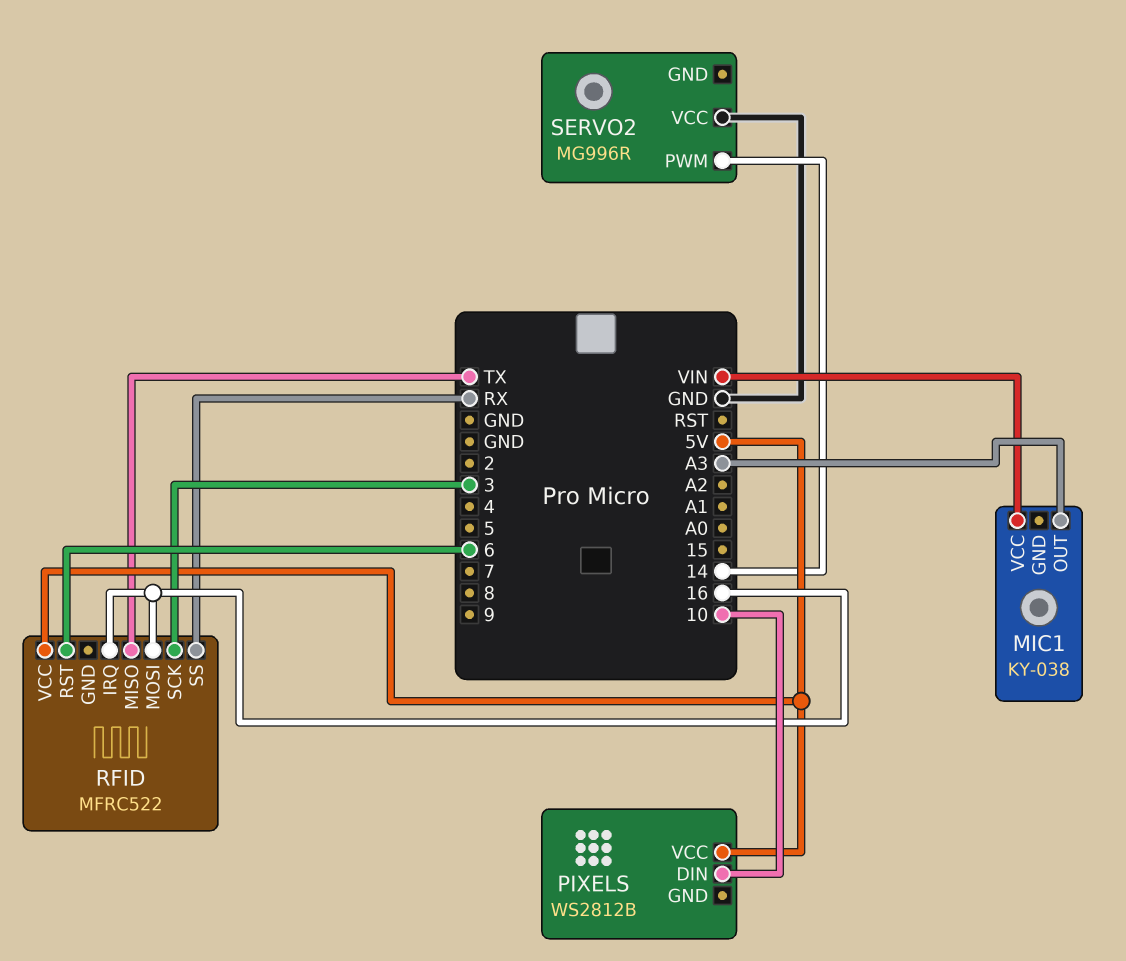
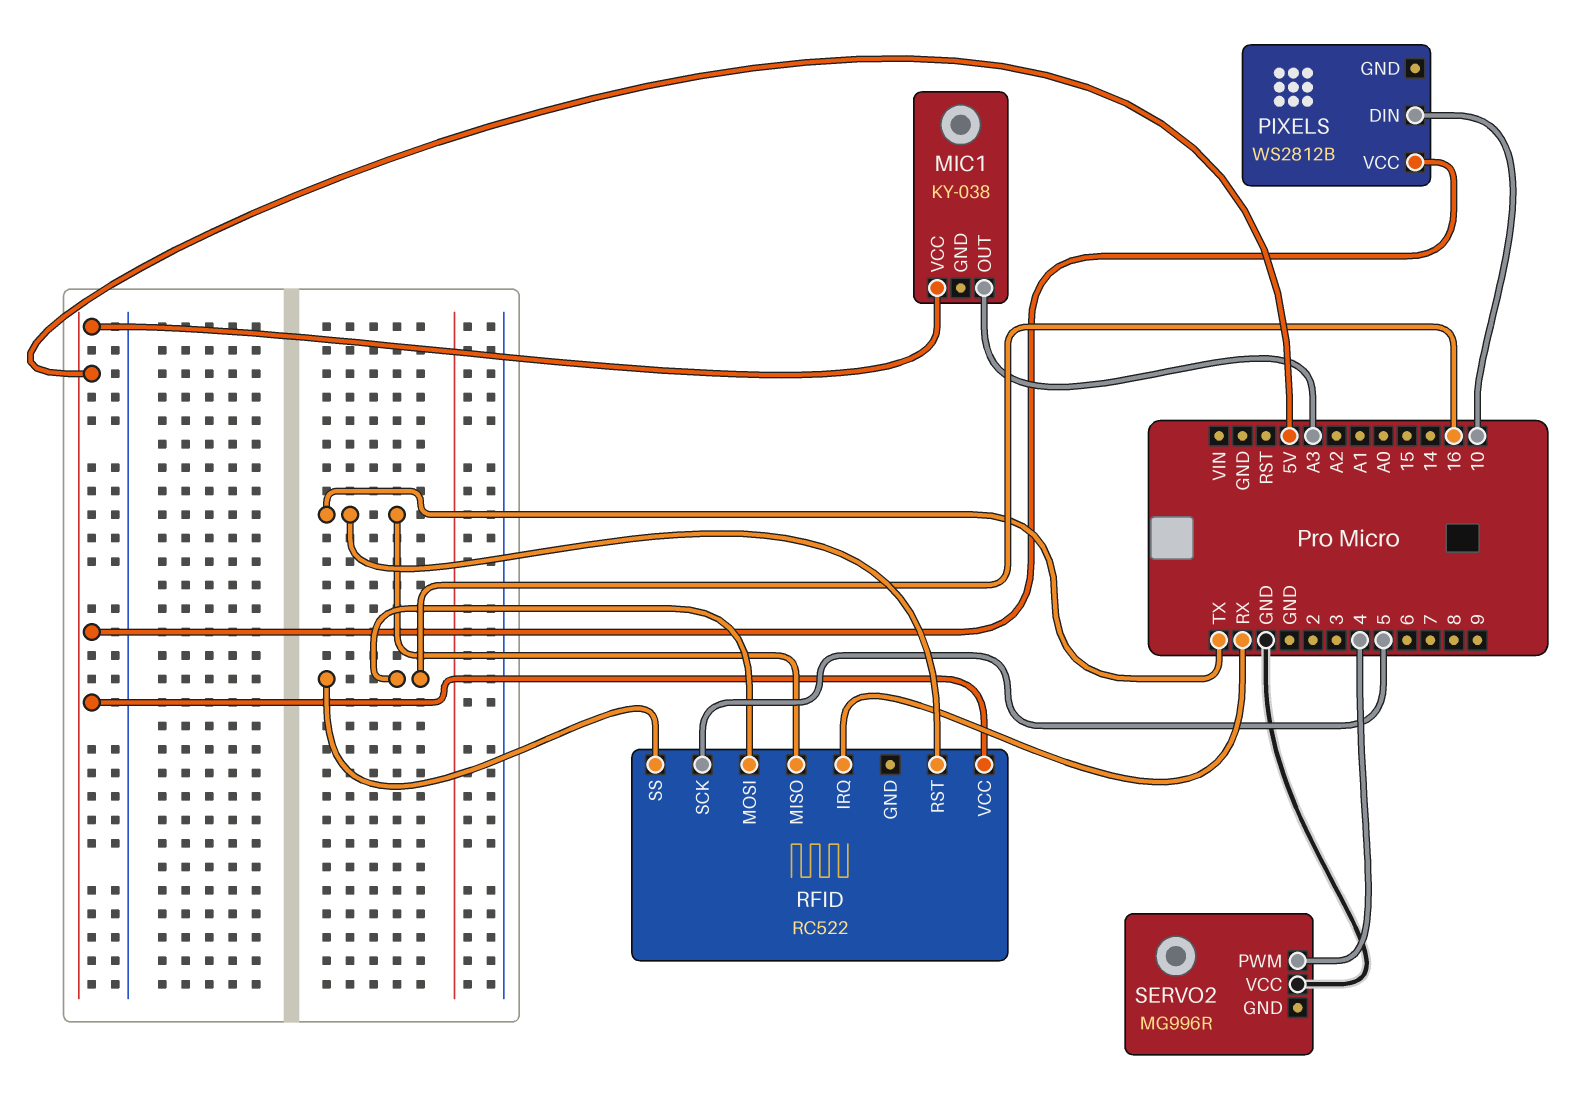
MIC1 pin VCC: VIN -> 5V
RFID: MFRC522 -> RC522
RFID pin IRQ: 16 -> RX
RFID pin RST: 6 -> TX
RFID pin SCK: 3 -> 5
RFID pin SS: RX -> 16
SERVO2 pin PWM: 14 -> 4

